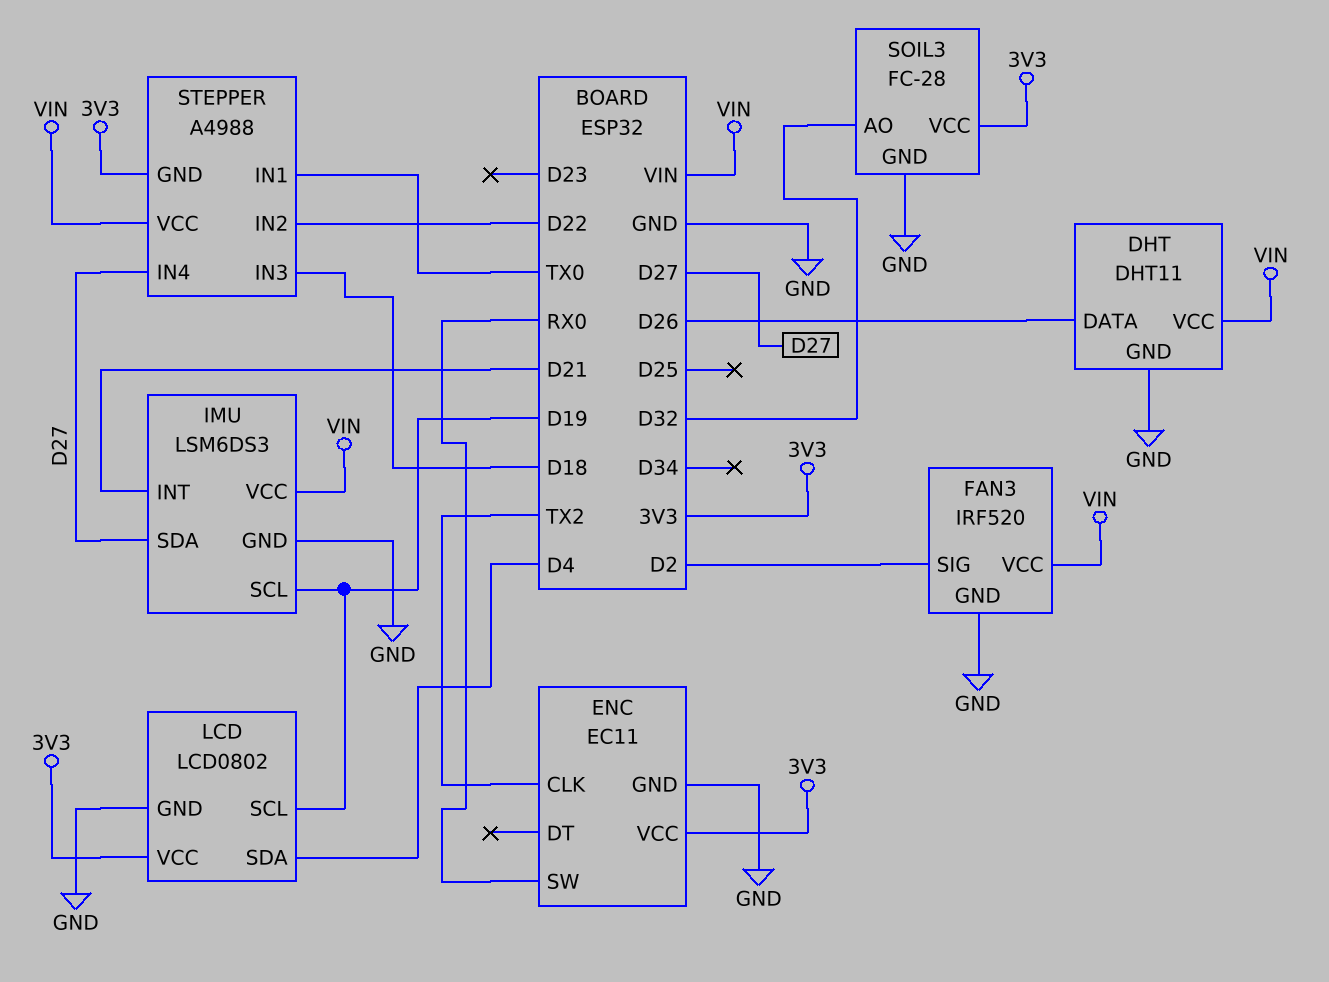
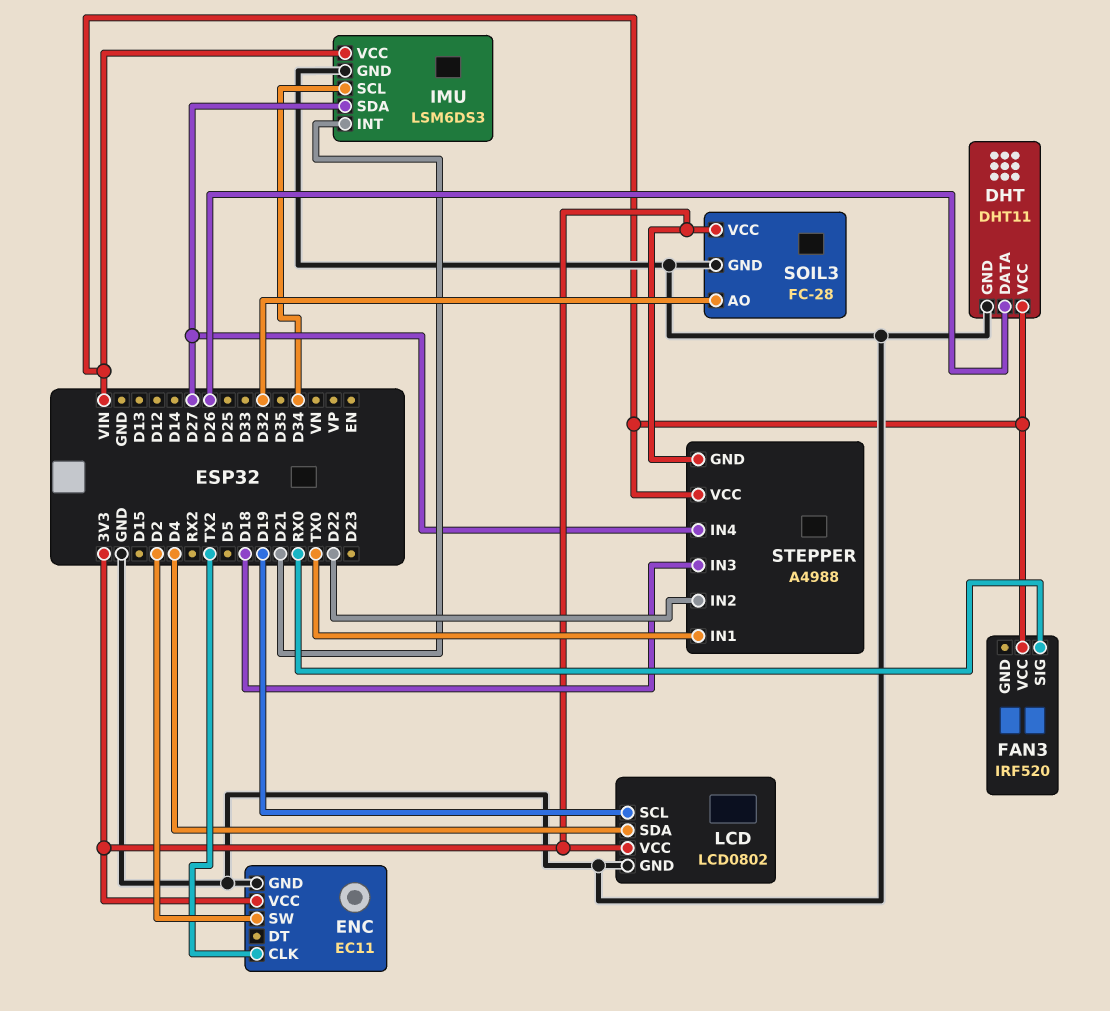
ENC pin SW: RX0 -> D2
FAN3 pin GND: GND -> none
FAN3 pin SIG: D2 -> RX0
IMU pin SCL: D19 -> D34

